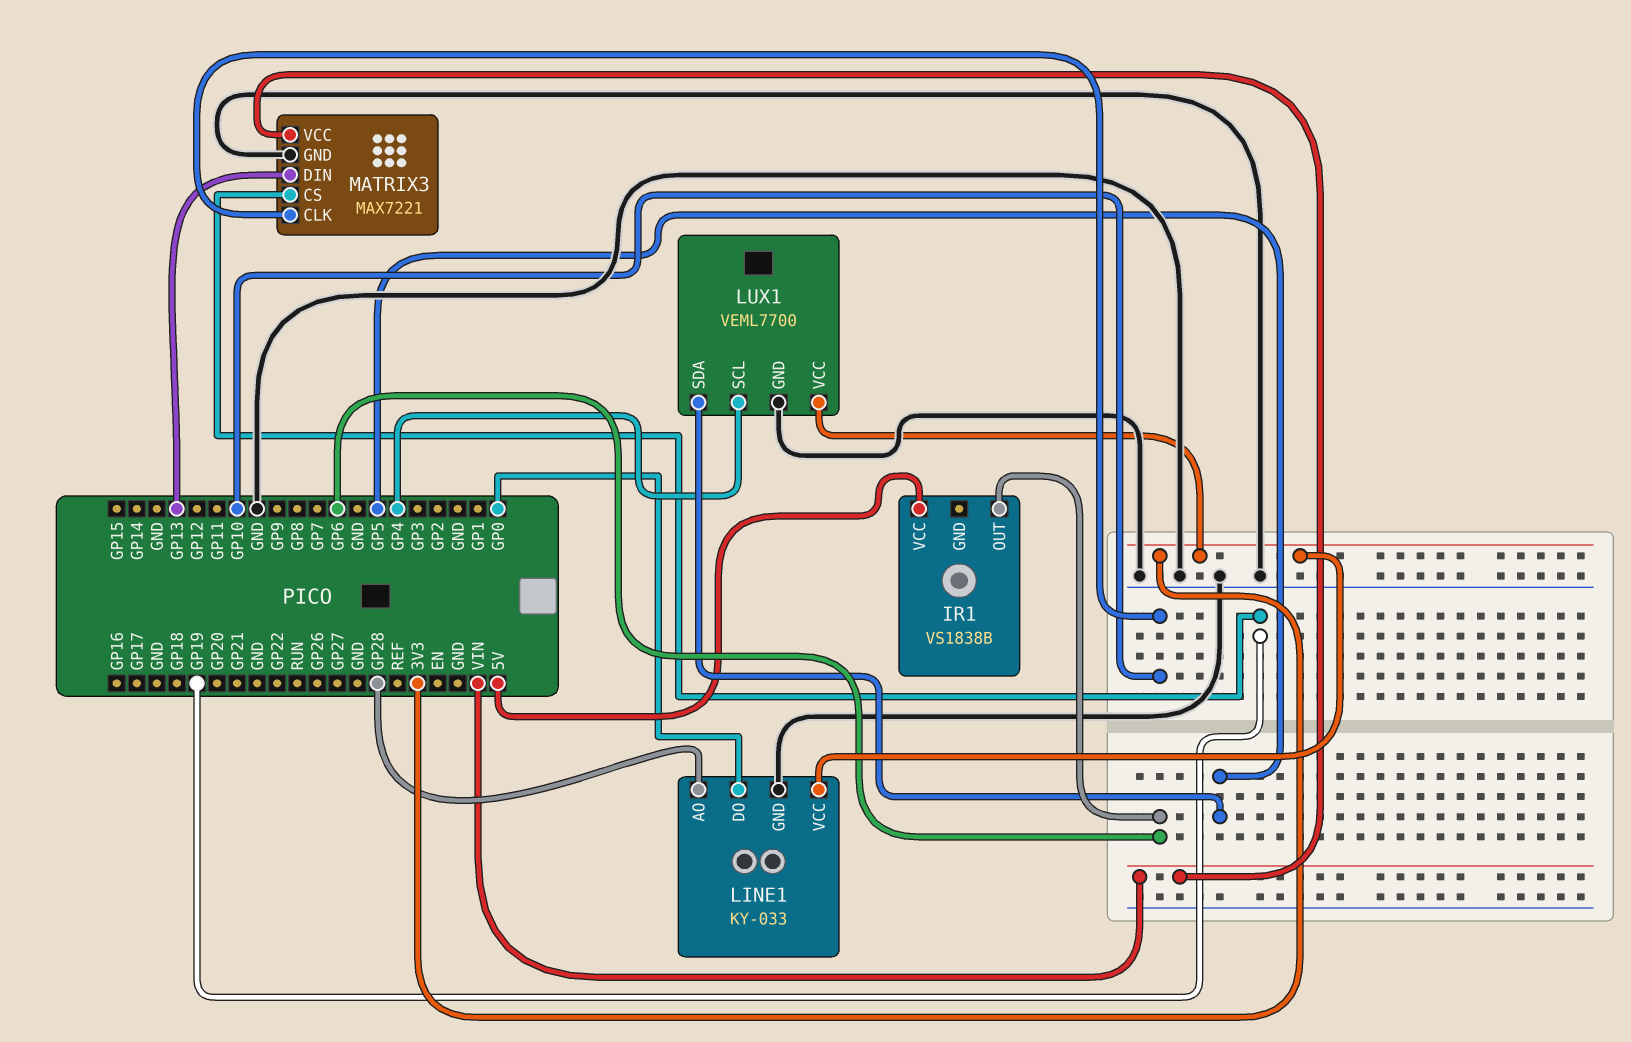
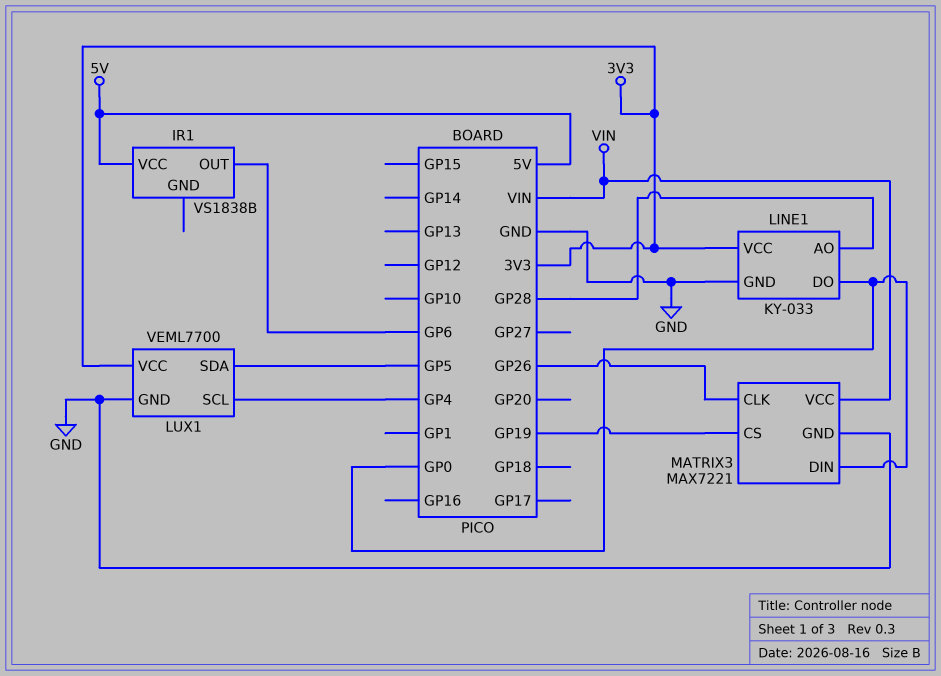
MATRIX3 pin CLK: GP10 -> GP26
MATRIX3 pin DIN: GP13 -> GP0

